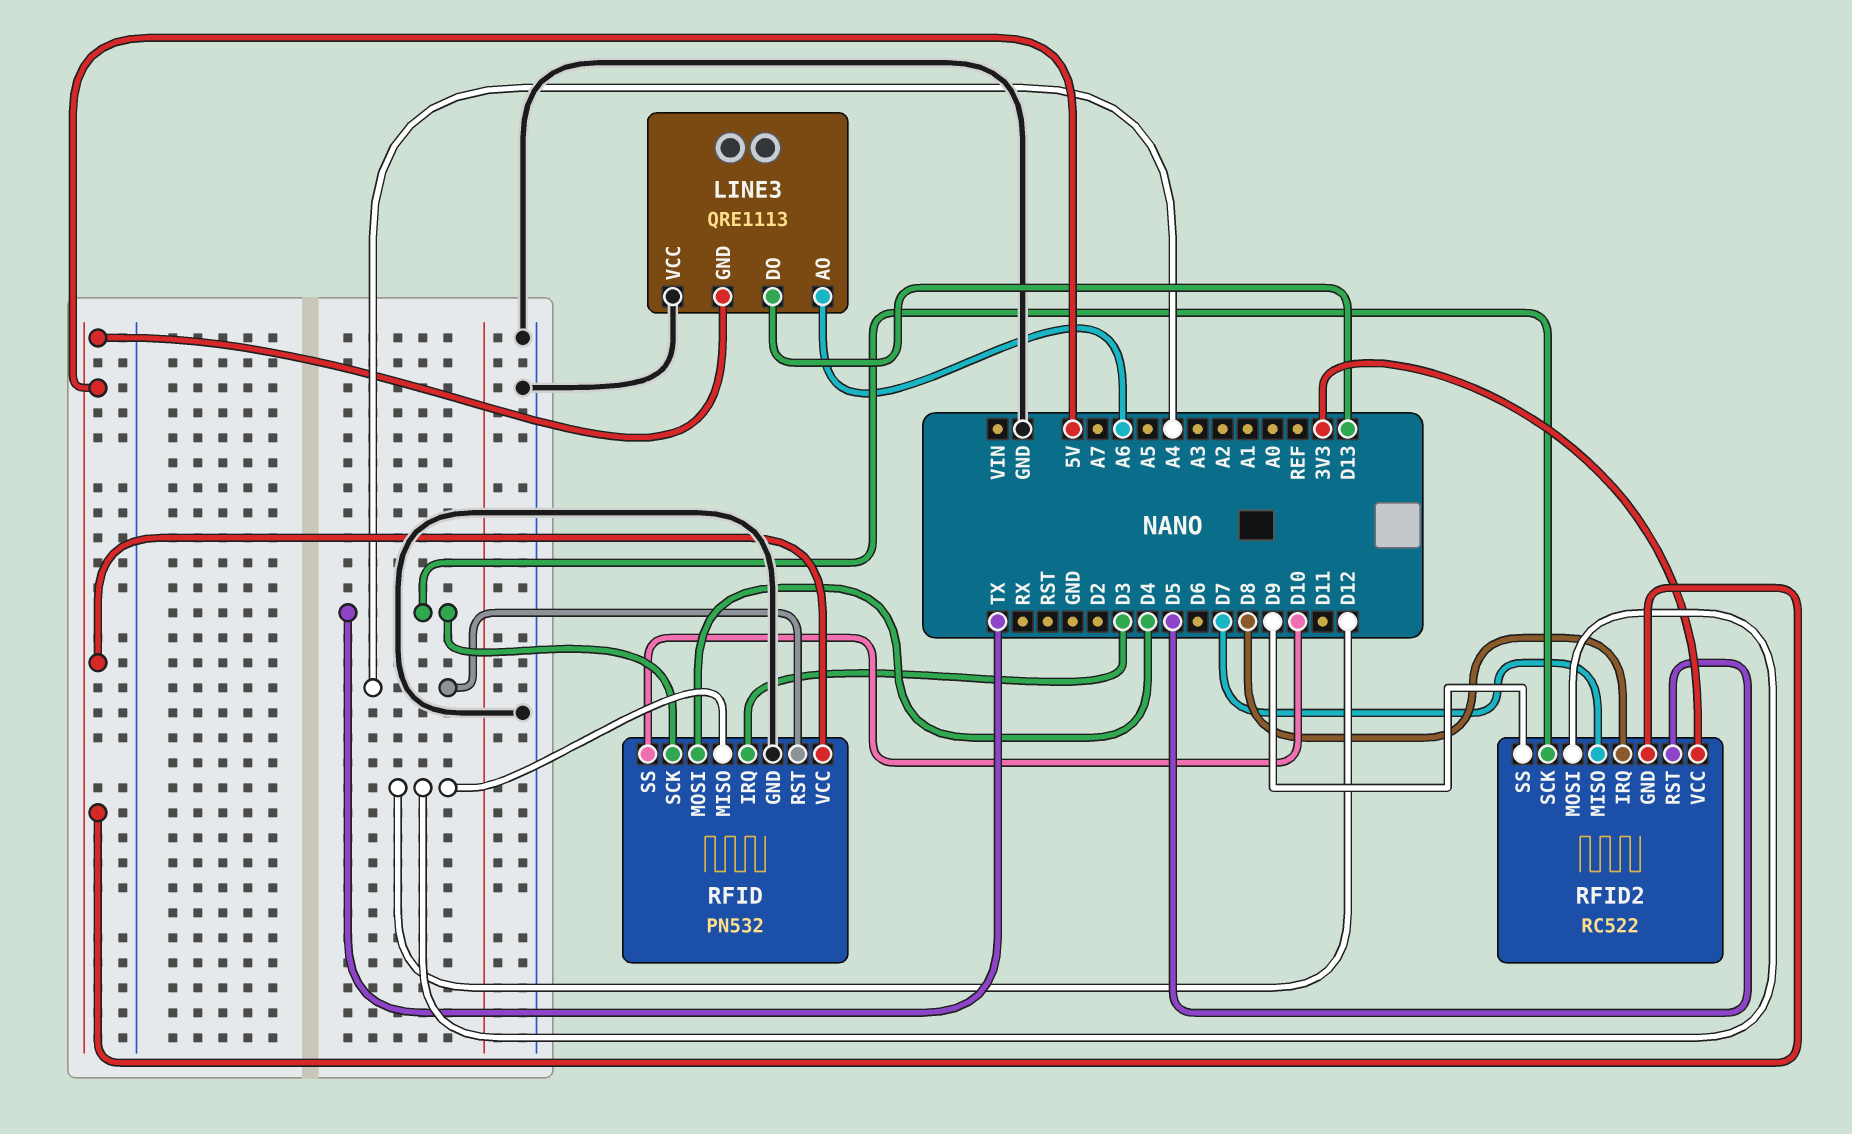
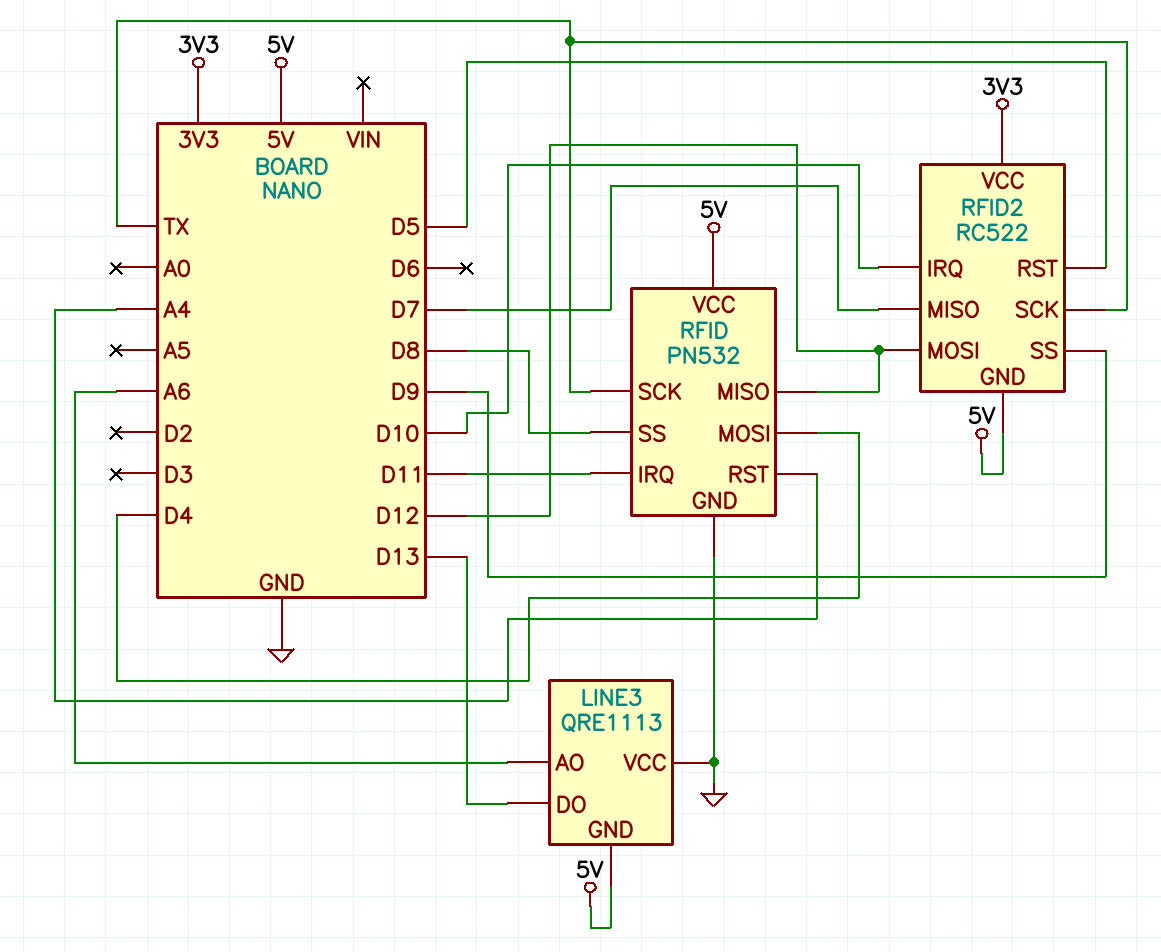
RFID pin IRQ: D3 -> D11
RFID pin SS: D10 -> D8
RFID2 pin IRQ: D8 -> D10

